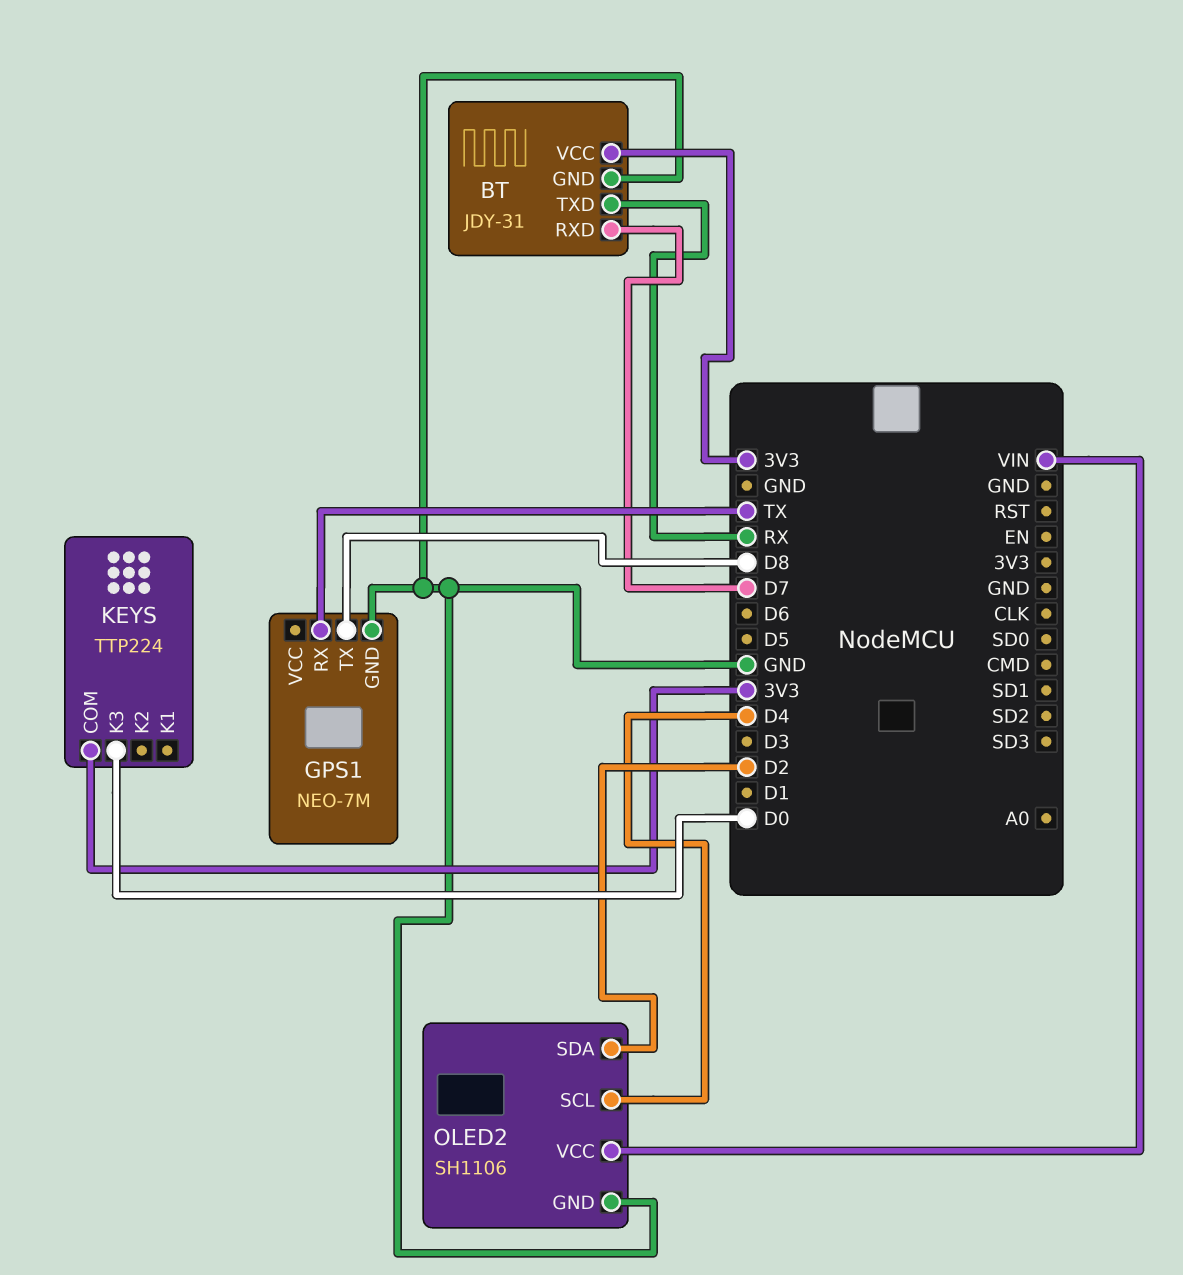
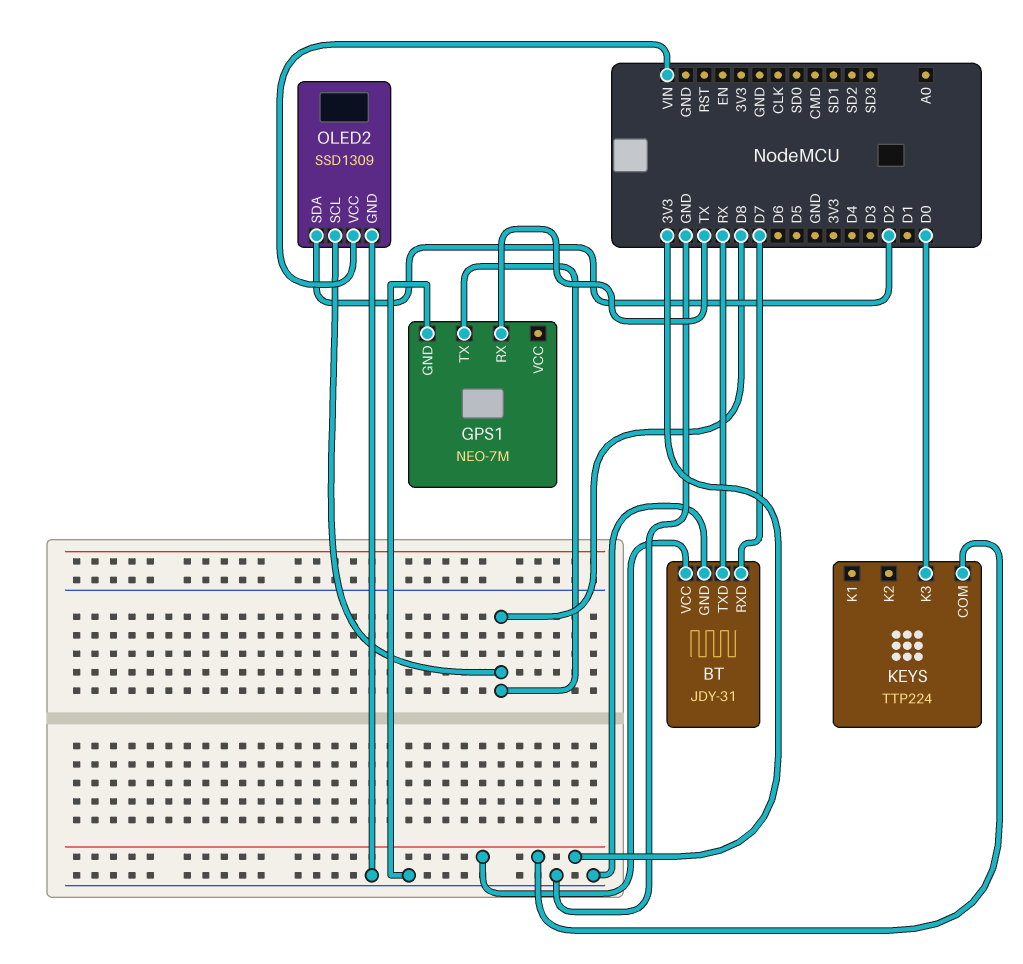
OLED2: SH1106 -> SSD1309
OLED2 pin SCL: D4 -> D8

